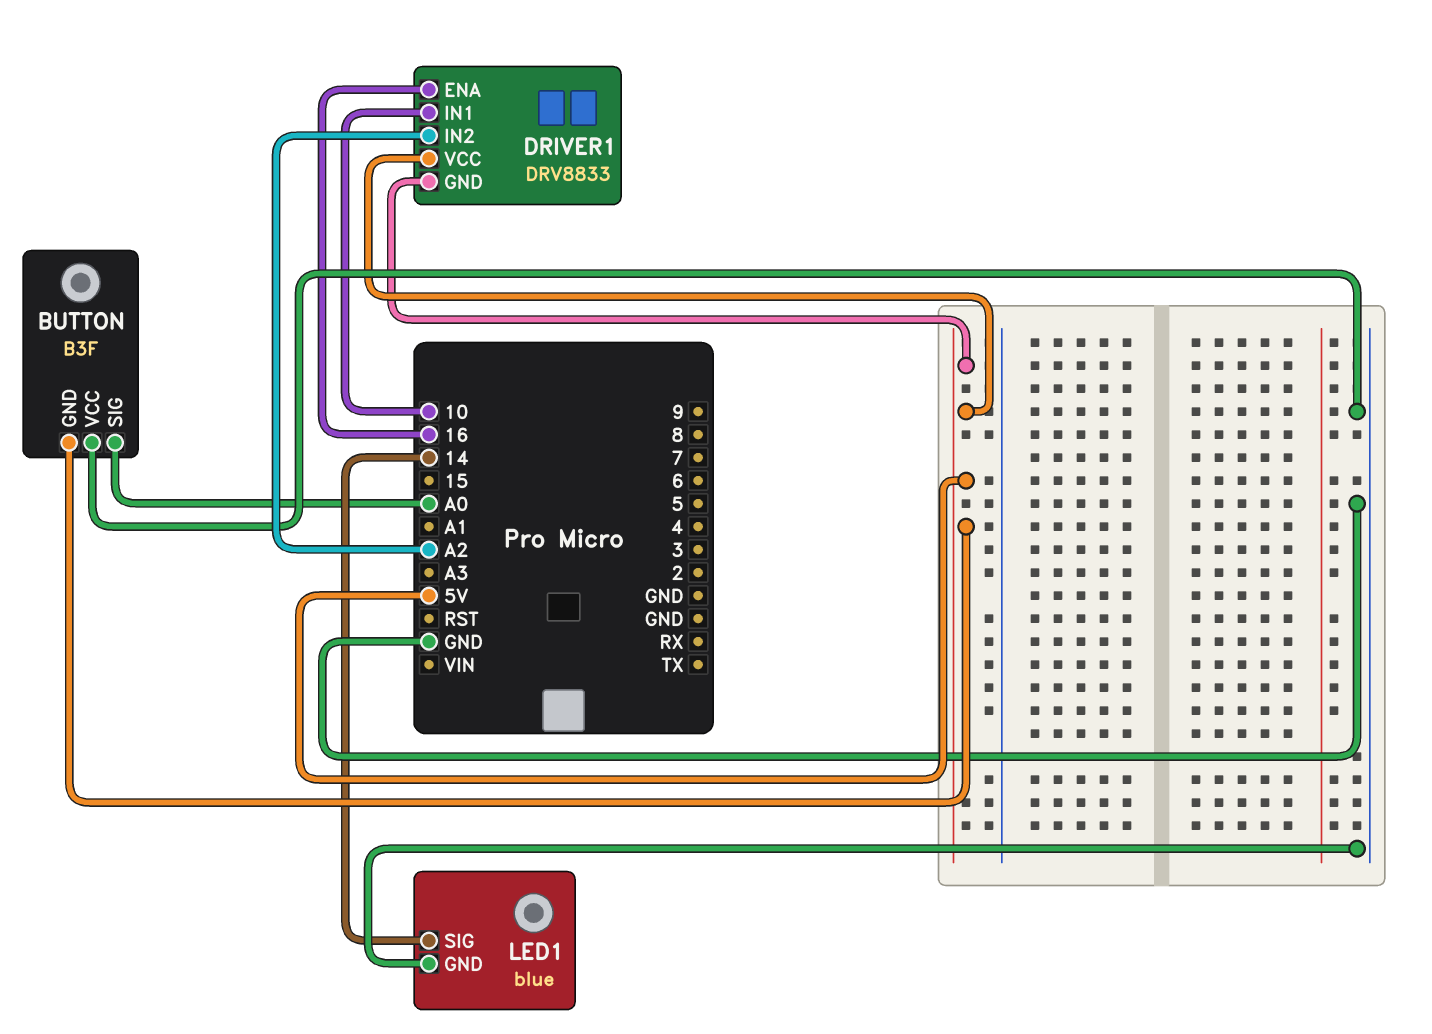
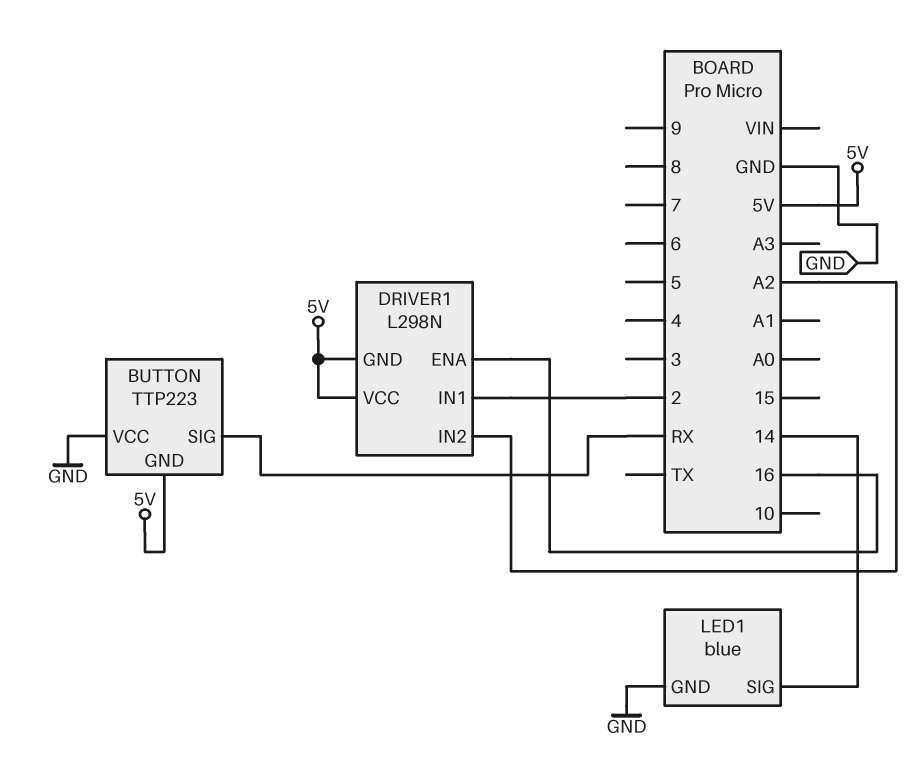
BUTTON: B3F -> TTP223
BUTTON pin SIG: A0 -> RX
DRIVER1: DRV8833 -> L298N
DRIVER1 pin IN1: 10 -> 2

